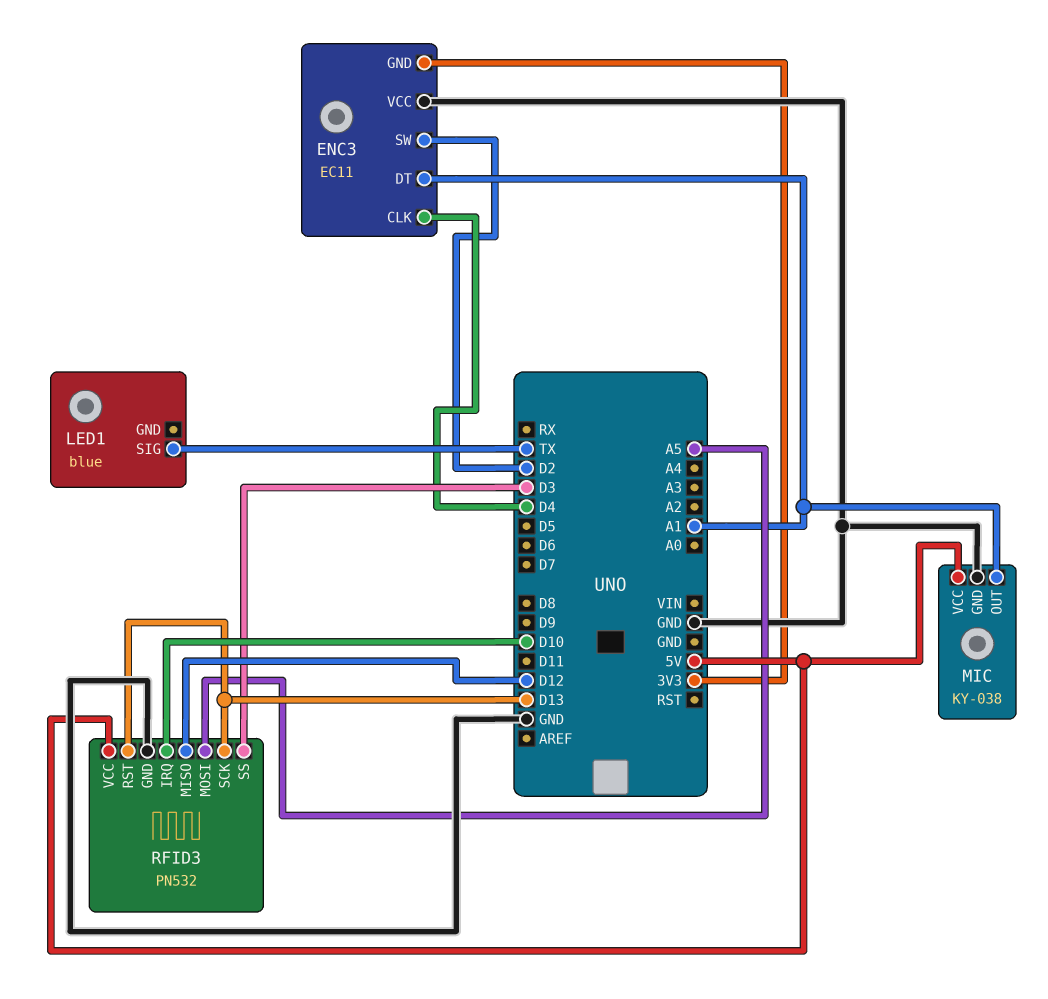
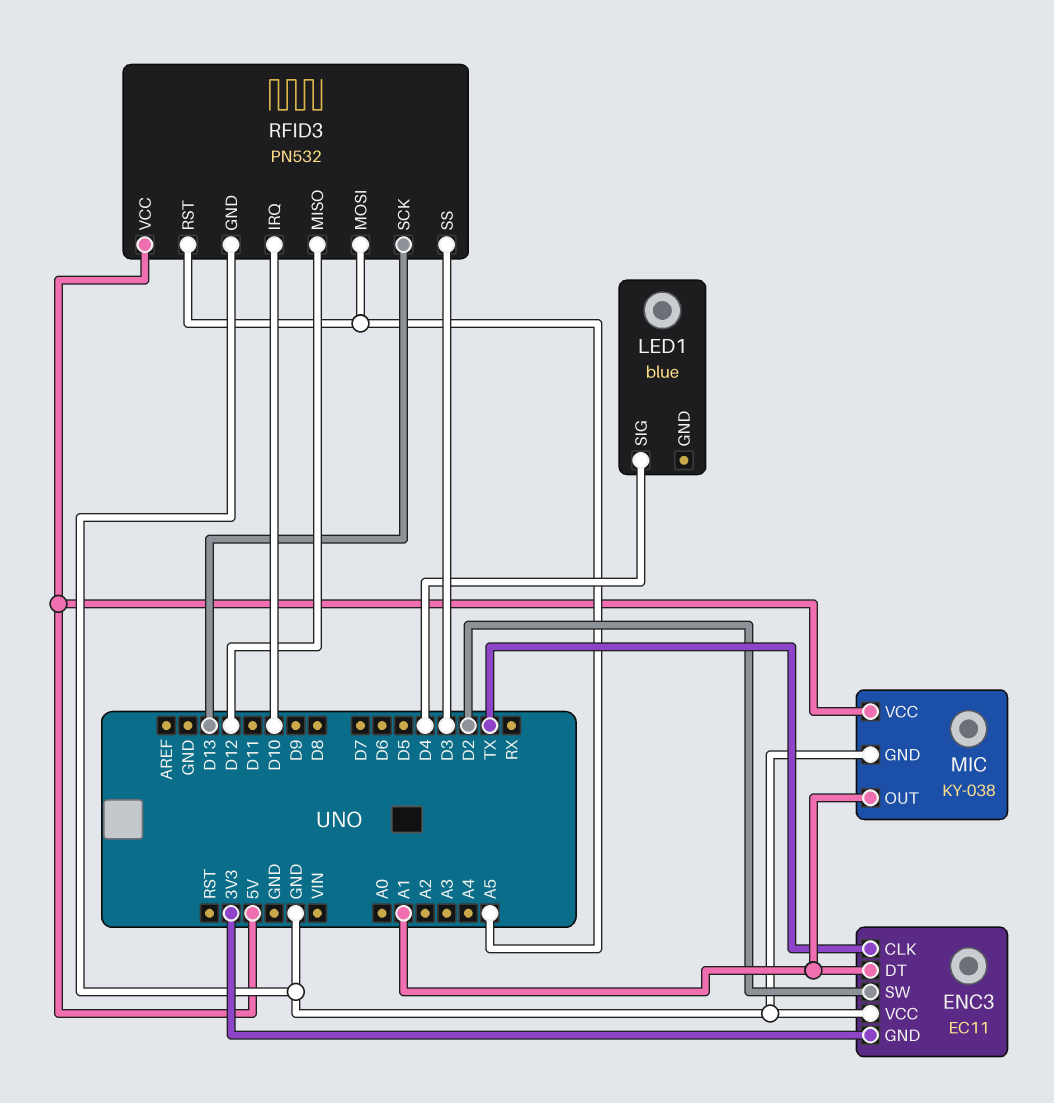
ENC3 pin CLK: D4 -> TX
LED1 pin SIG: TX -> D4
RFID3 pin RST: D13 -> A5

